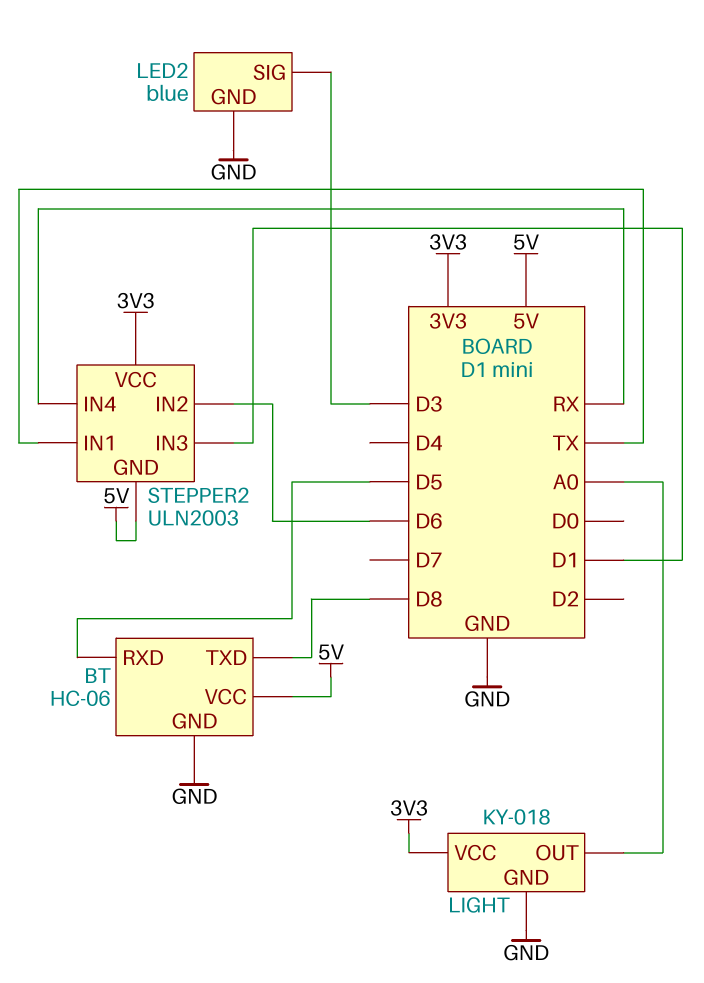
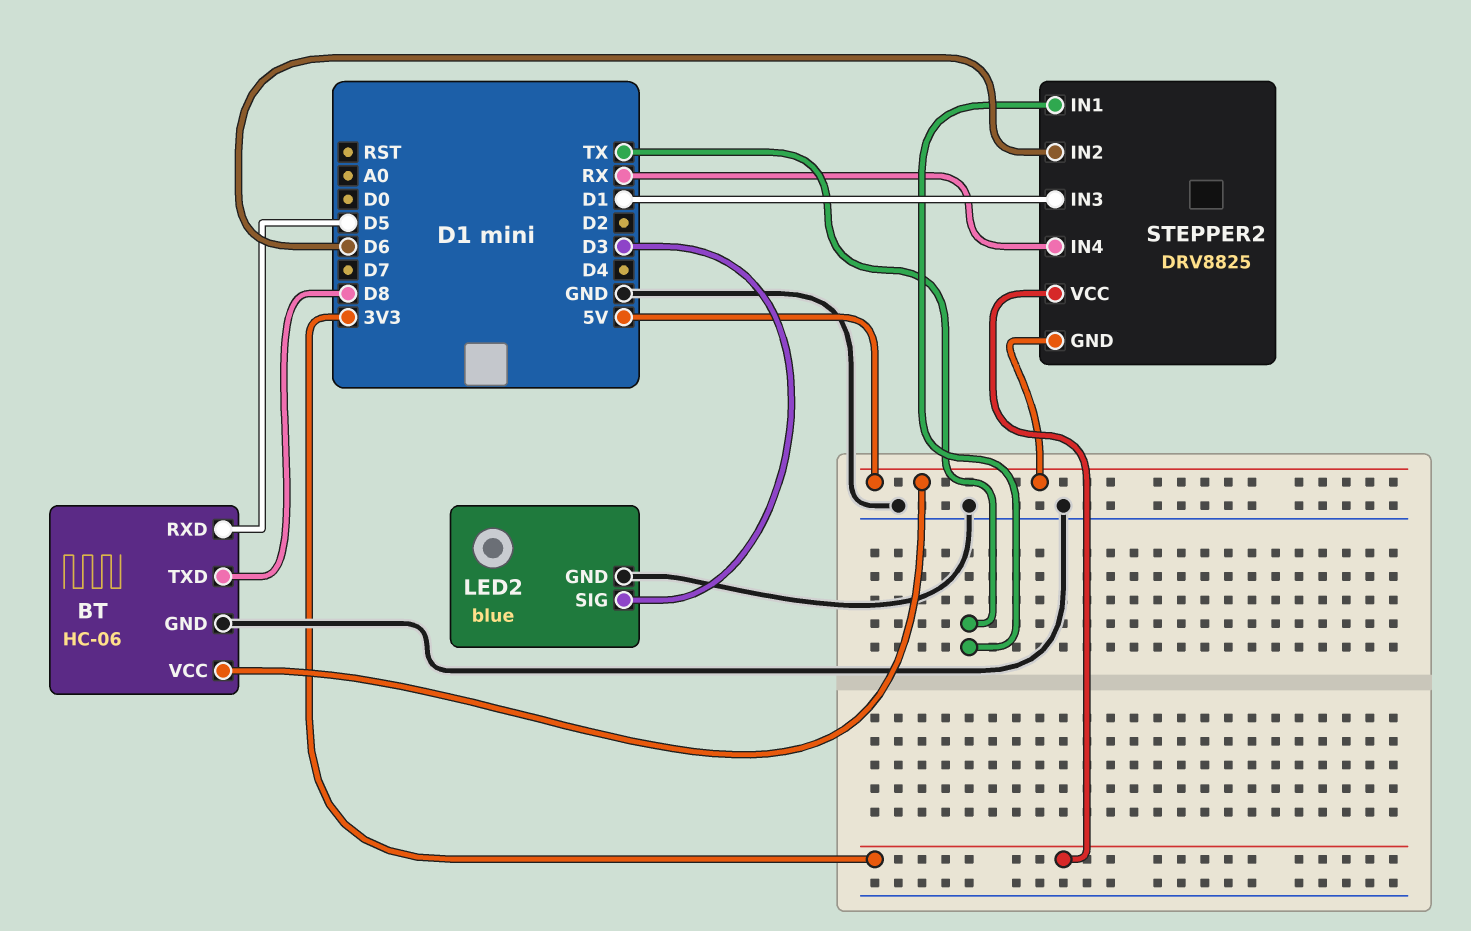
LIGHT: KY-018 -> none
LIGHT pin GND: GND -> none
LIGHT pin OUT: A0 -> none
LIGHT pin VCC: 3V3 -> none
STEPPER2: ULN2003 -> DRV8825

